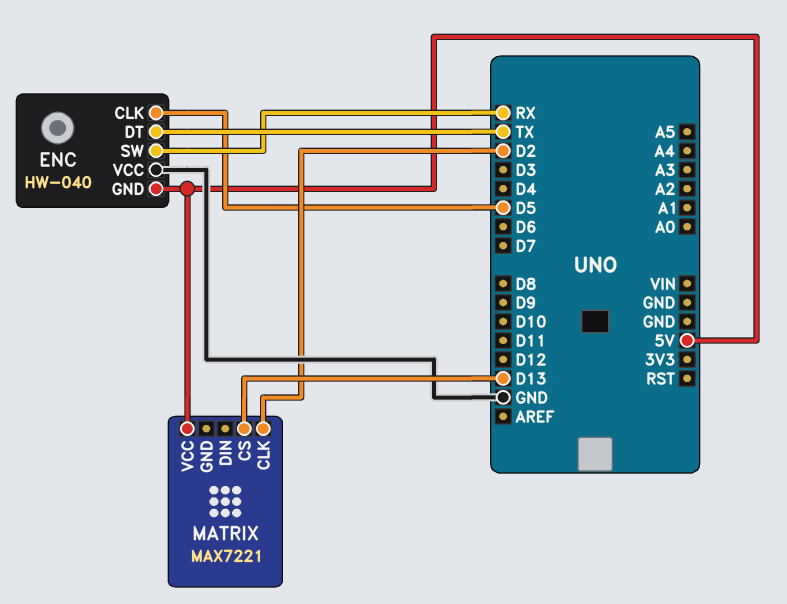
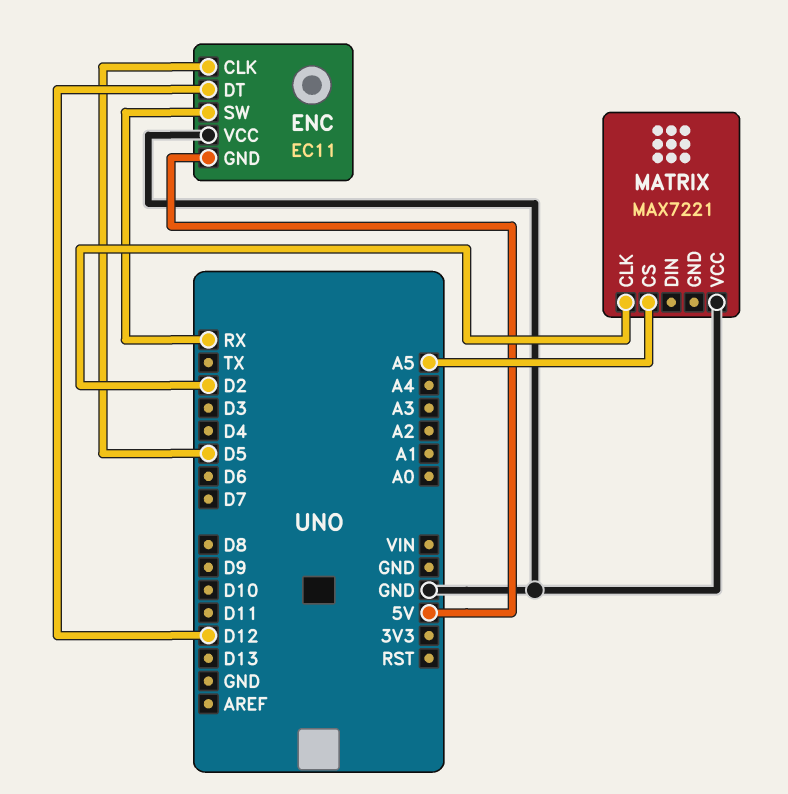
ENC: HW-040 -> EC11
ENC pin DT: TX -> D12
MATRIX pin CS: D13 -> A5
MATRIX pin VCC: 5V -> GND

